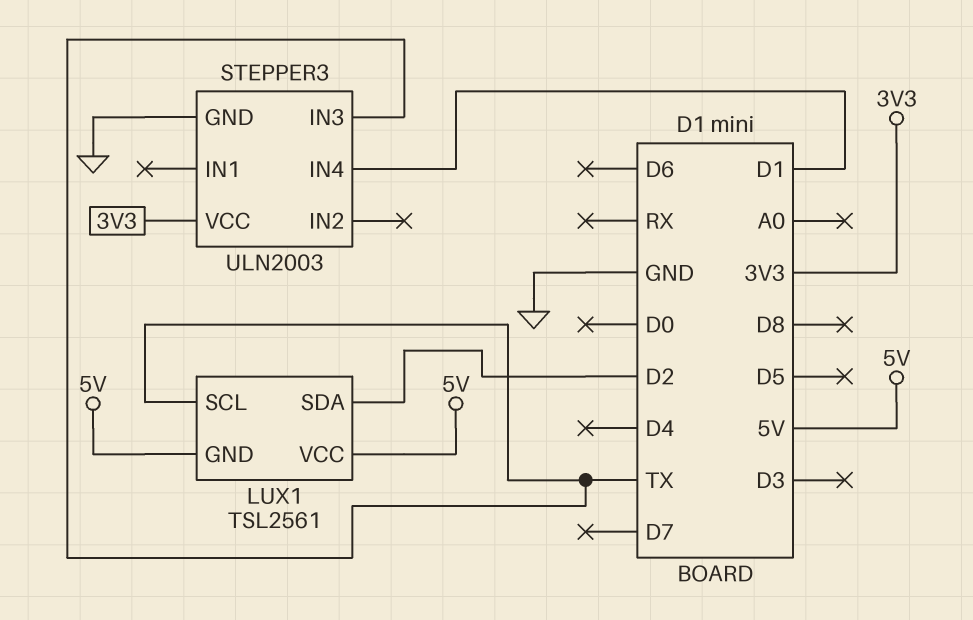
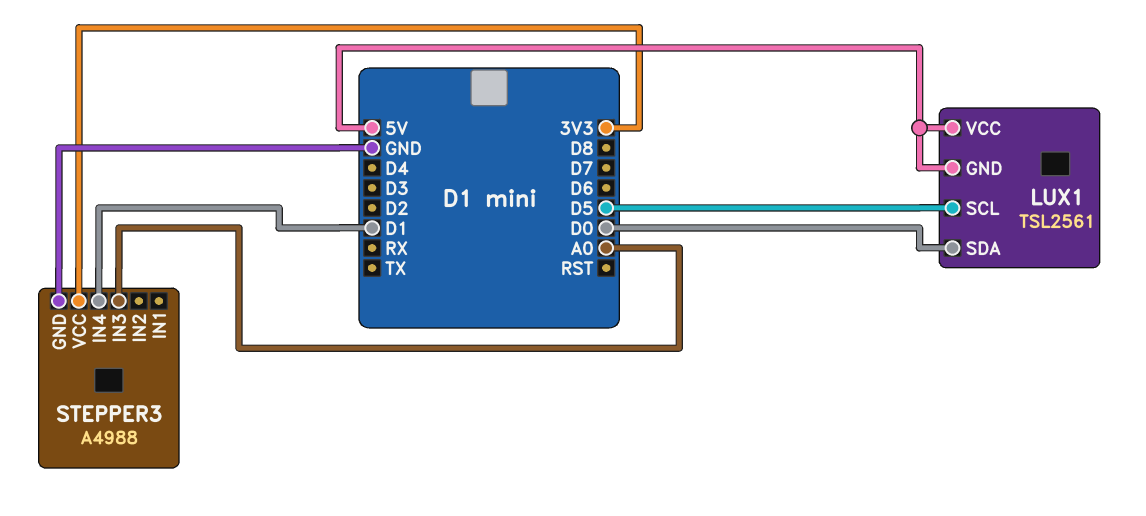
LUX1 pin SCL: TX -> D5
LUX1 pin SDA: D2 -> D0
STEPPER3: ULN2003 -> A4988
STEPPER3 pin IN3: TX -> A0

